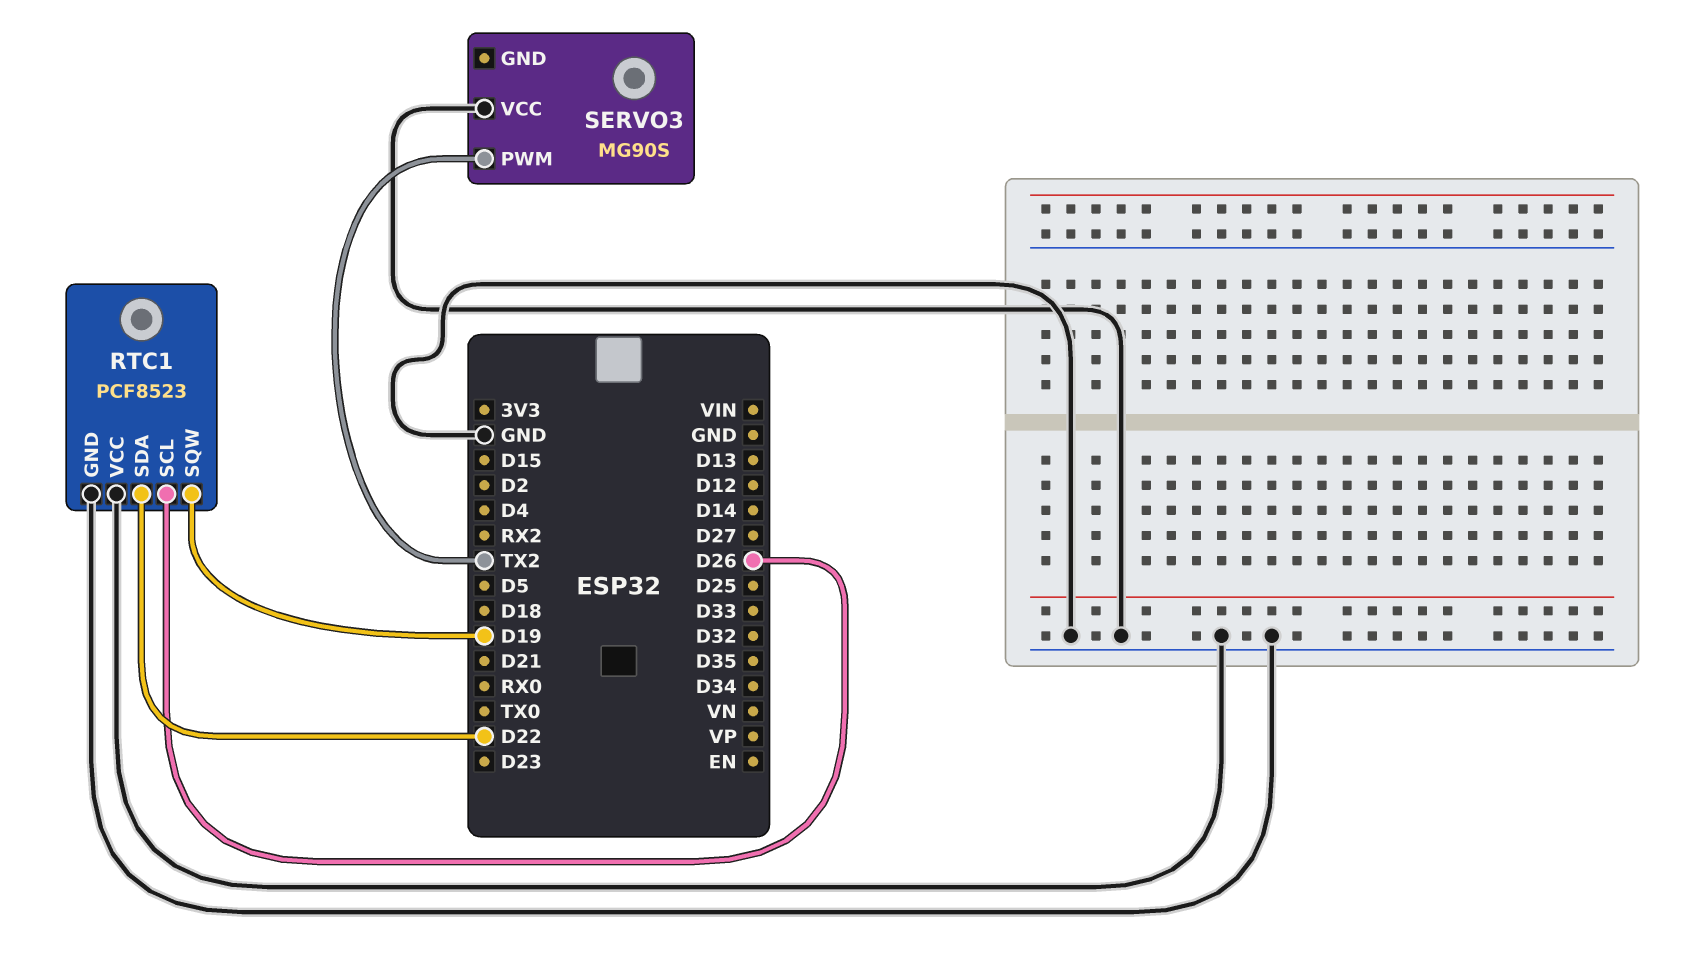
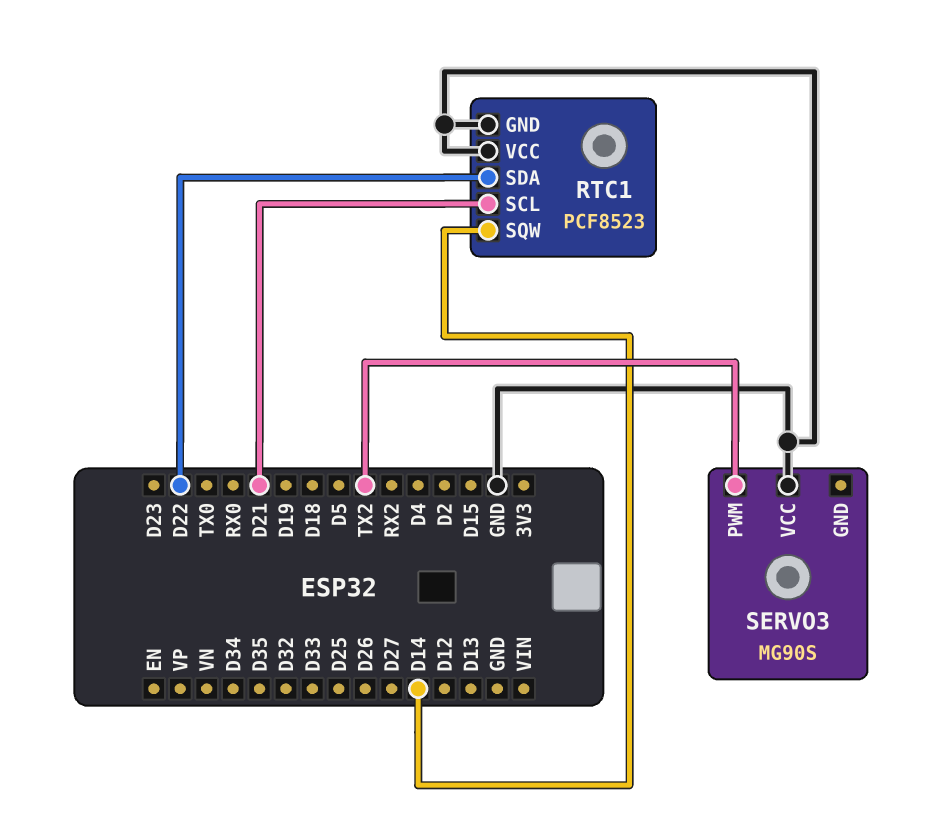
RTC1 pin SCL: D26 -> D21
RTC1 pin SQW: D19 -> D14

